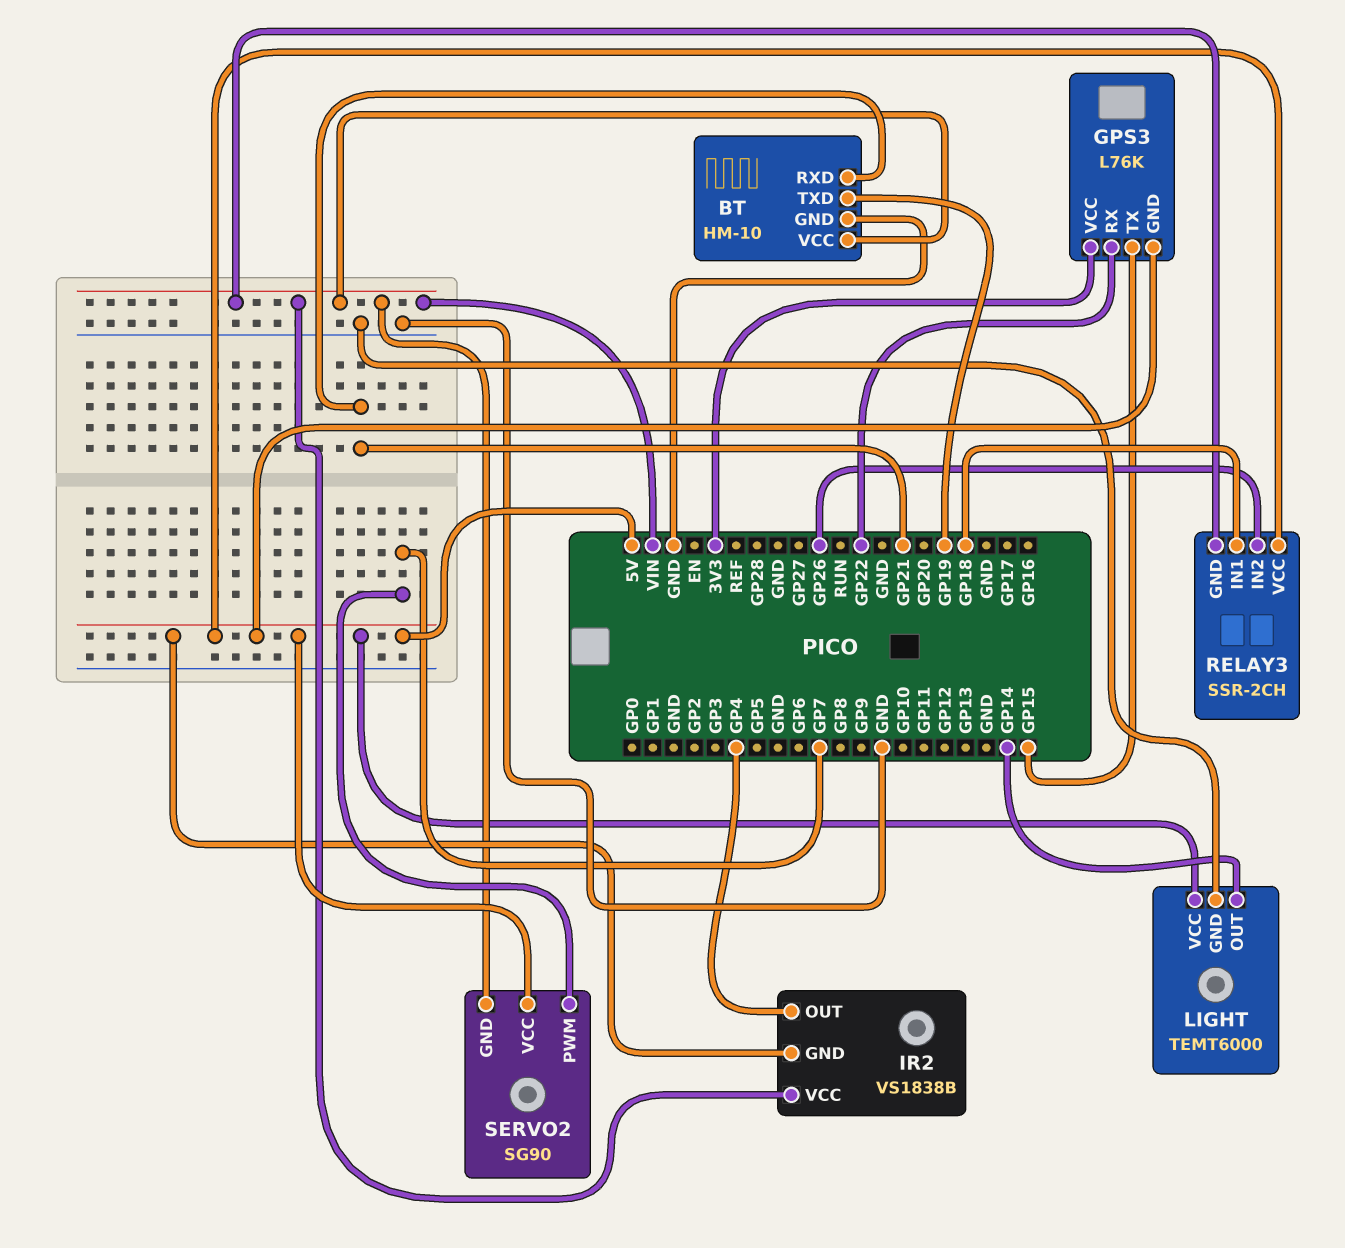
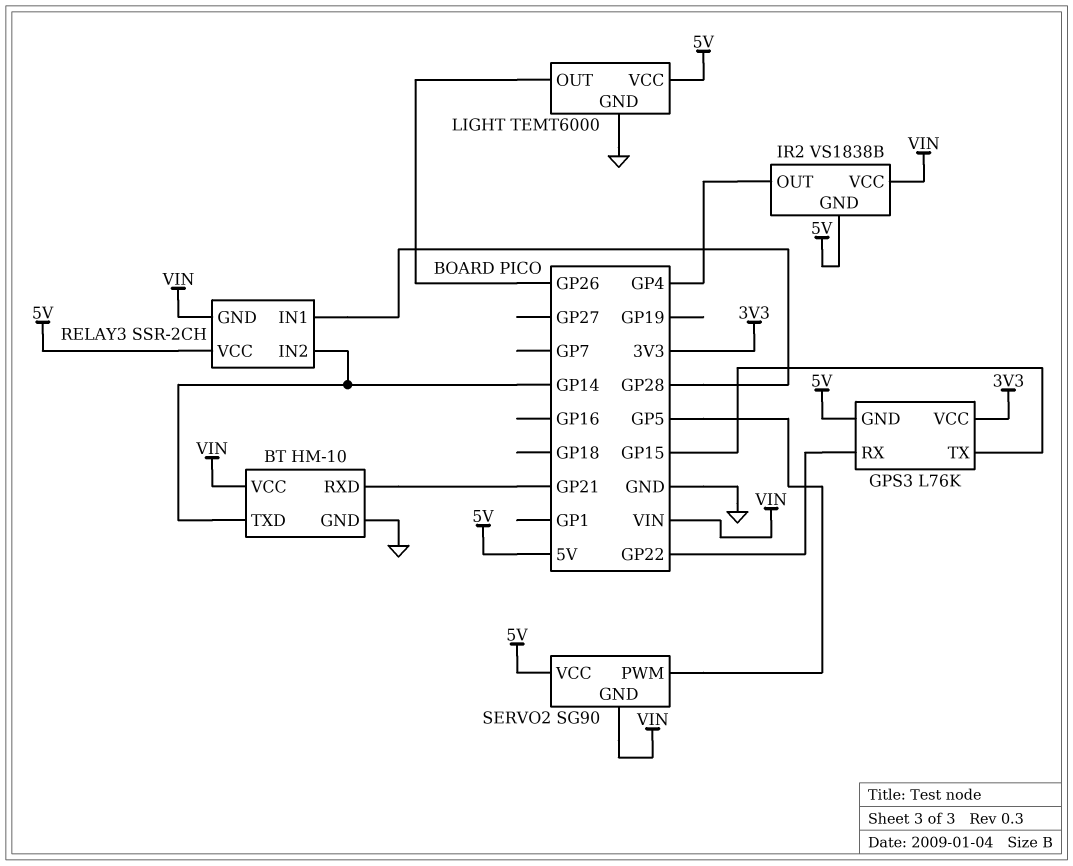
BT pin TXD: GP19 -> GP14
LIGHT pin OUT: GP14 -> GP26
RELAY3 pin IN1: GP18 -> GP28
RELAY3 pin IN2: GP26 -> GP14
SERVO2 pin PWM: GP7 -> GP5

